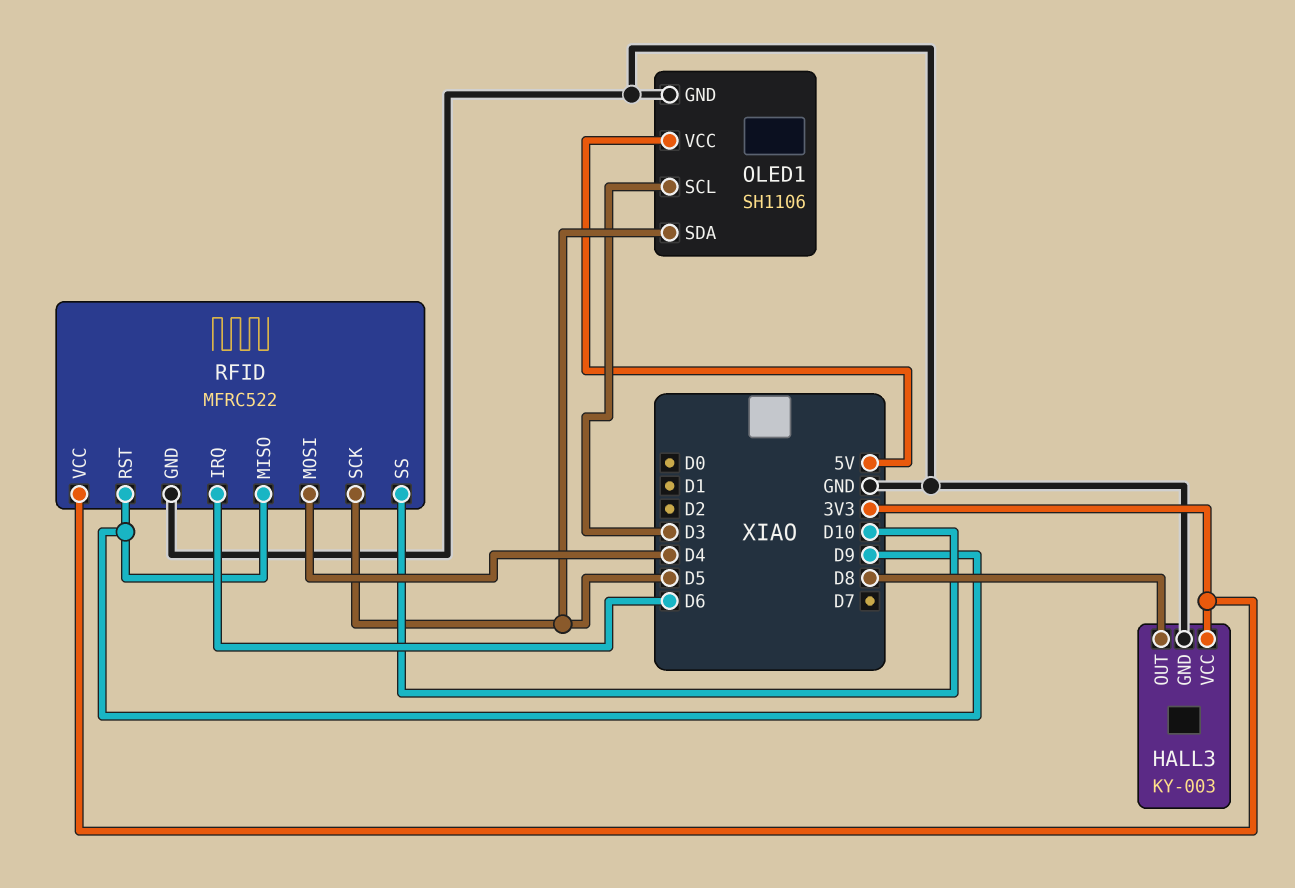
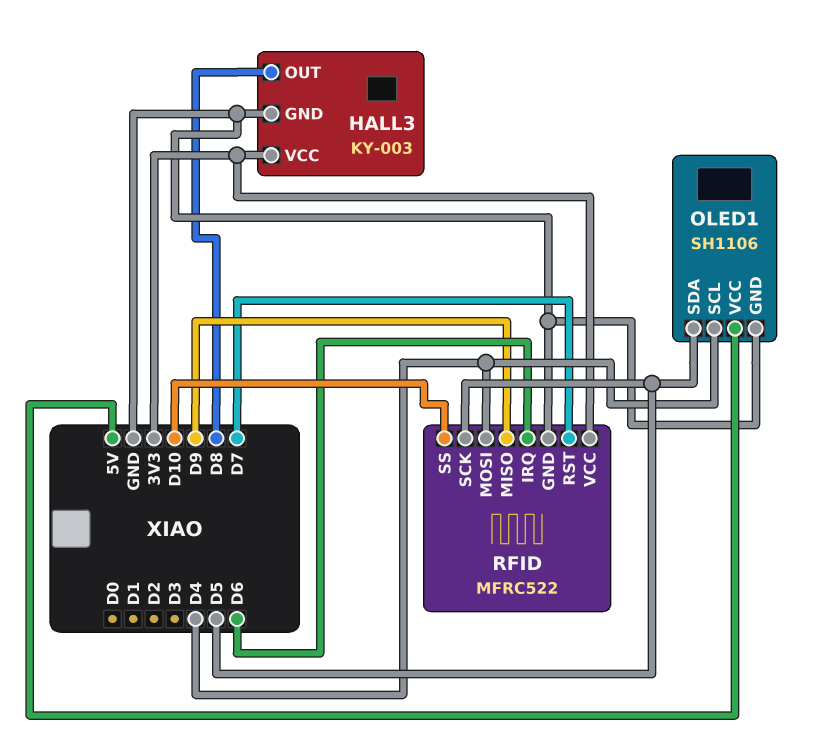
OLED1 pin SCL: D3 -> D4
RFID pin RST: D9 -> D7

